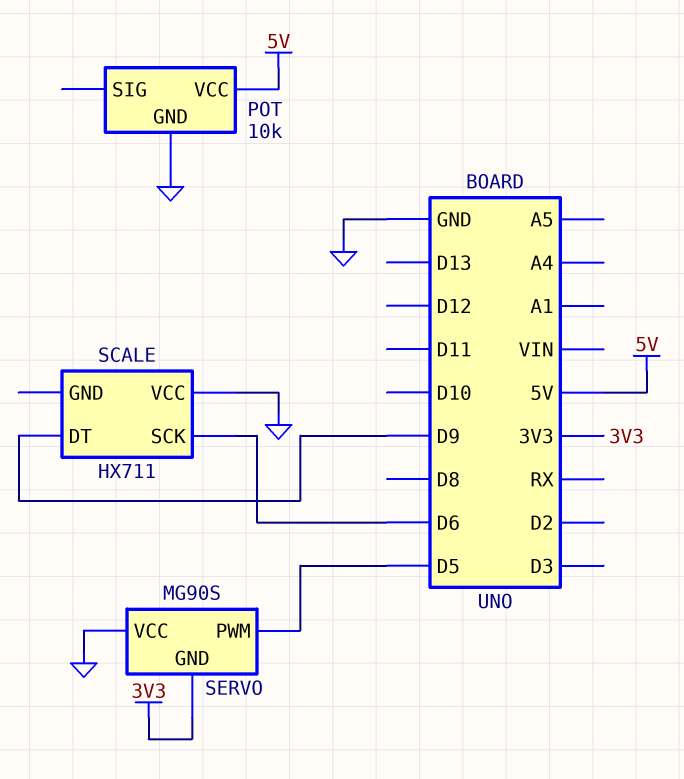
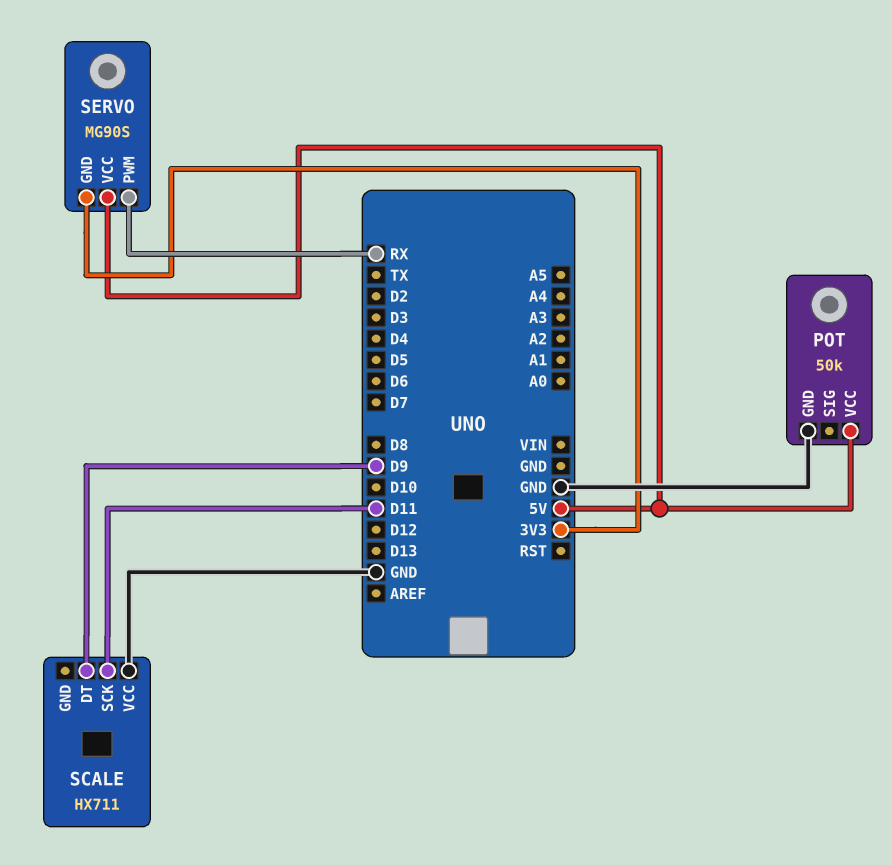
POT: 10k -> 50k
SCALE pin SCK: D6 -> D11
SERVO pin PWM: D5 -> RX
SERVO pin VCC: GND -> 5V

